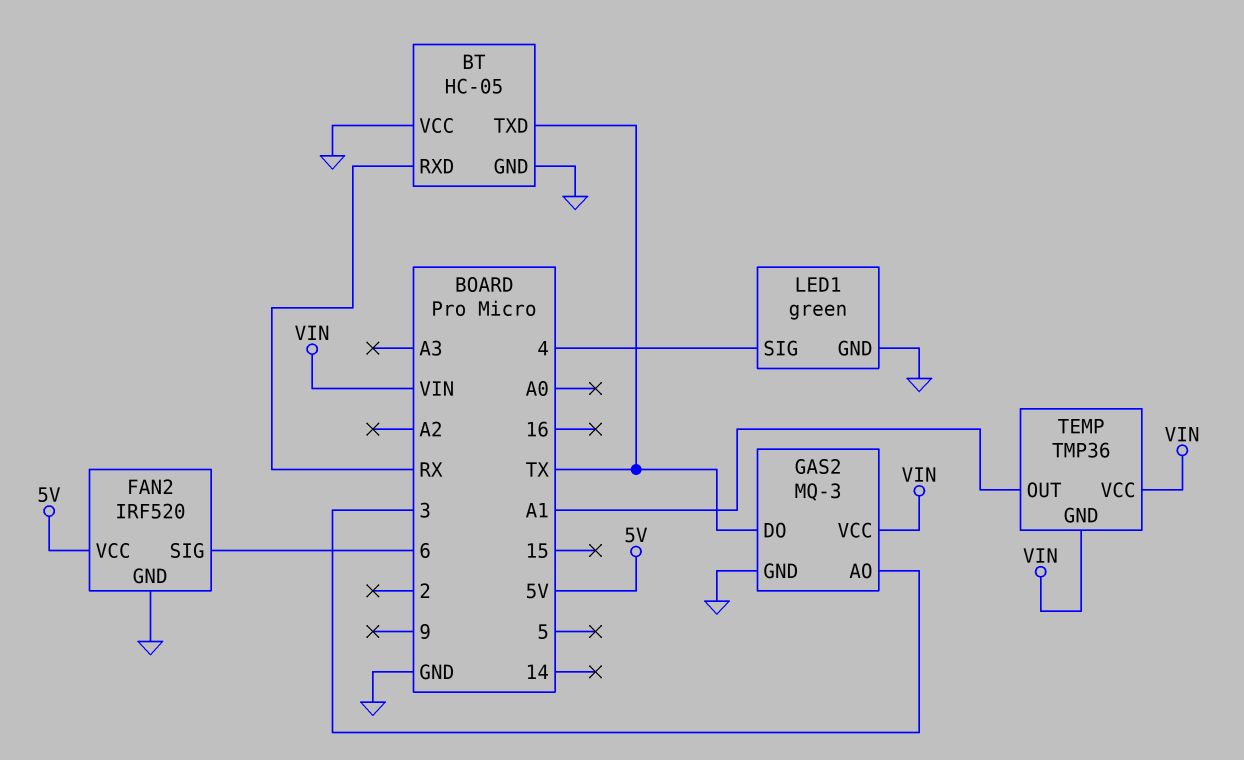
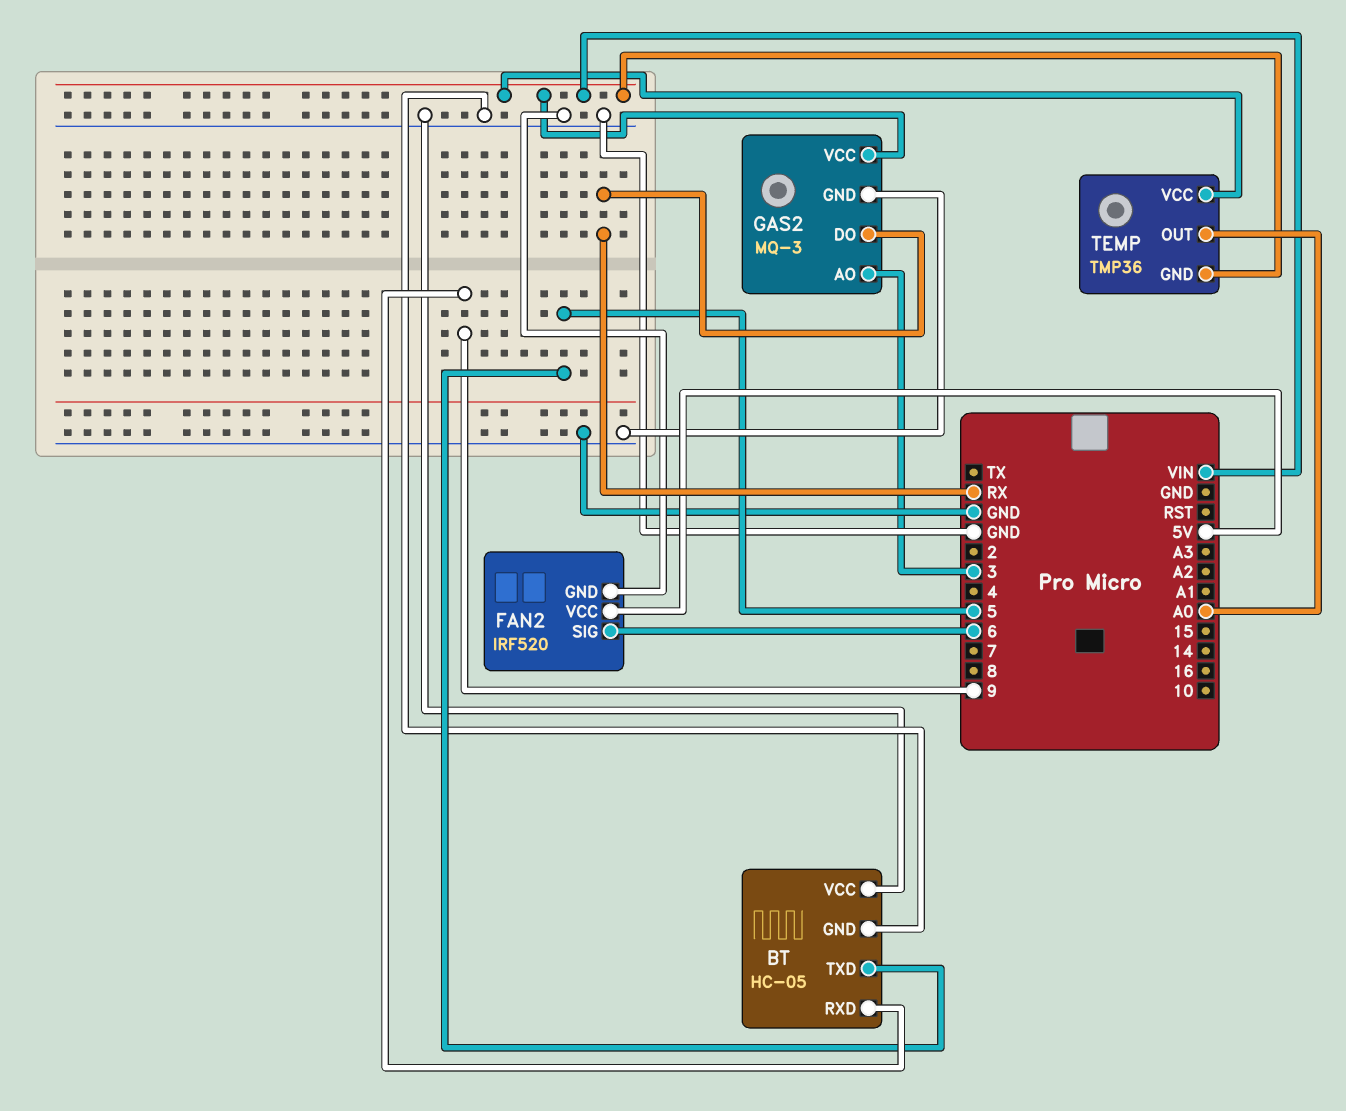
BT pin RXD: RX -> 9
BT pin TXD: TX -> 5
GAS2 pin DO: TX -> RX
LED1: green -> none
LED1 pin GND: GND -> none
LED1 pin SIG: 4 -> none
TEMP pin OUT: A1 -> A0

